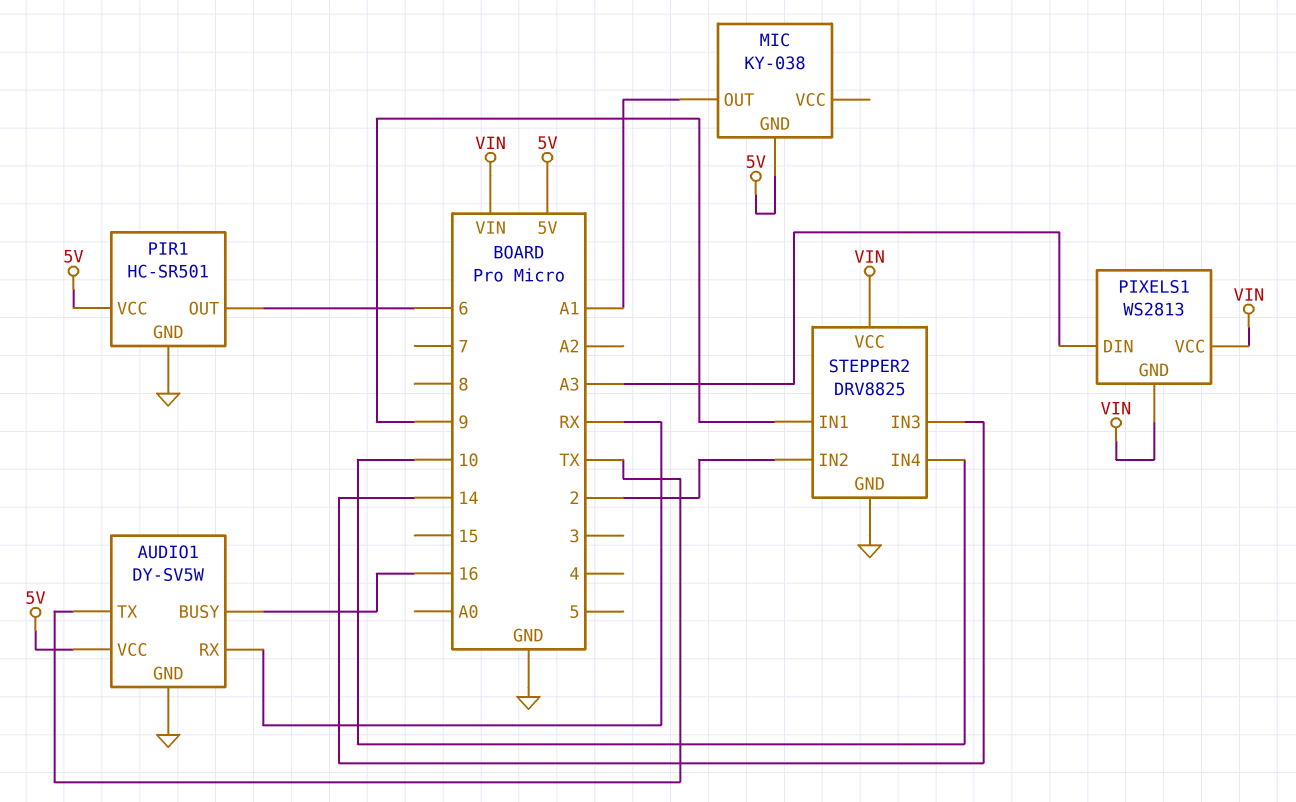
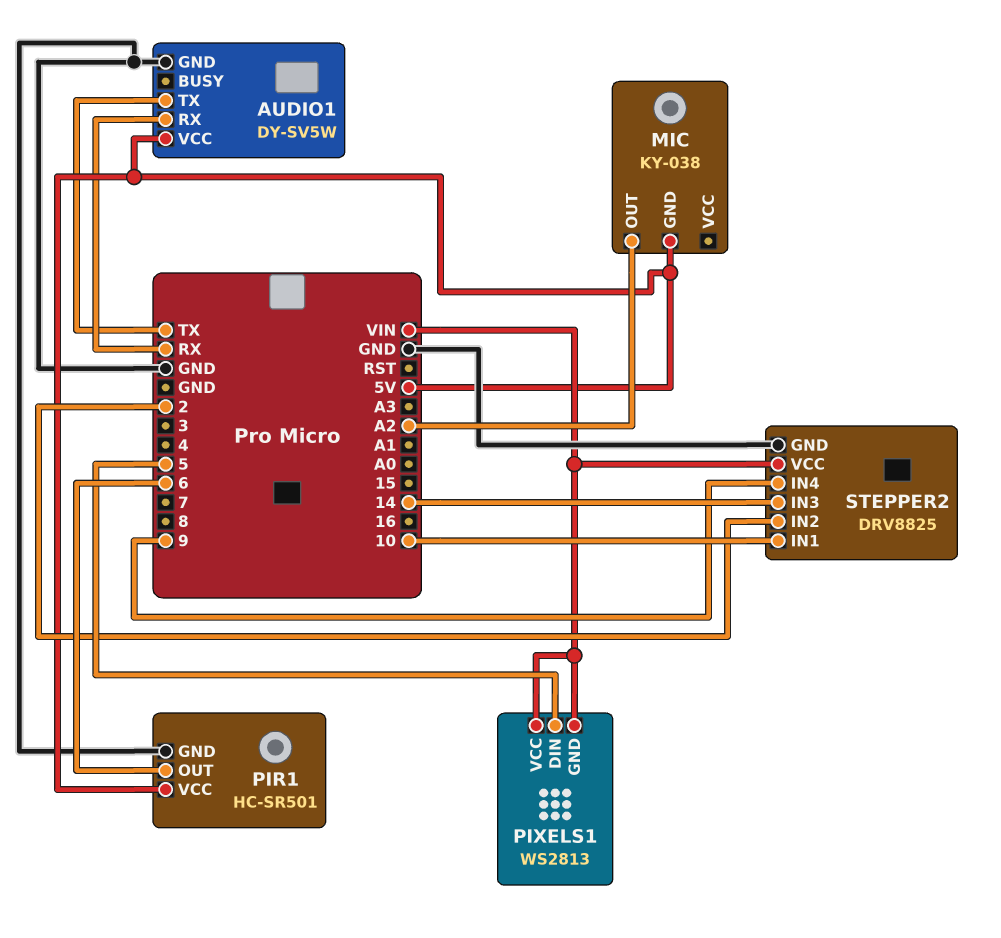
AUDIO1 pin BUSY: 16 -> none
MIC pin OUT: A1 -> A2
PIXELS1 pin DIN: A3 -> 5
STEPPER2 pin IN1: 9 -> 10
STEPPER2 pin IN4: 10 -> 9

